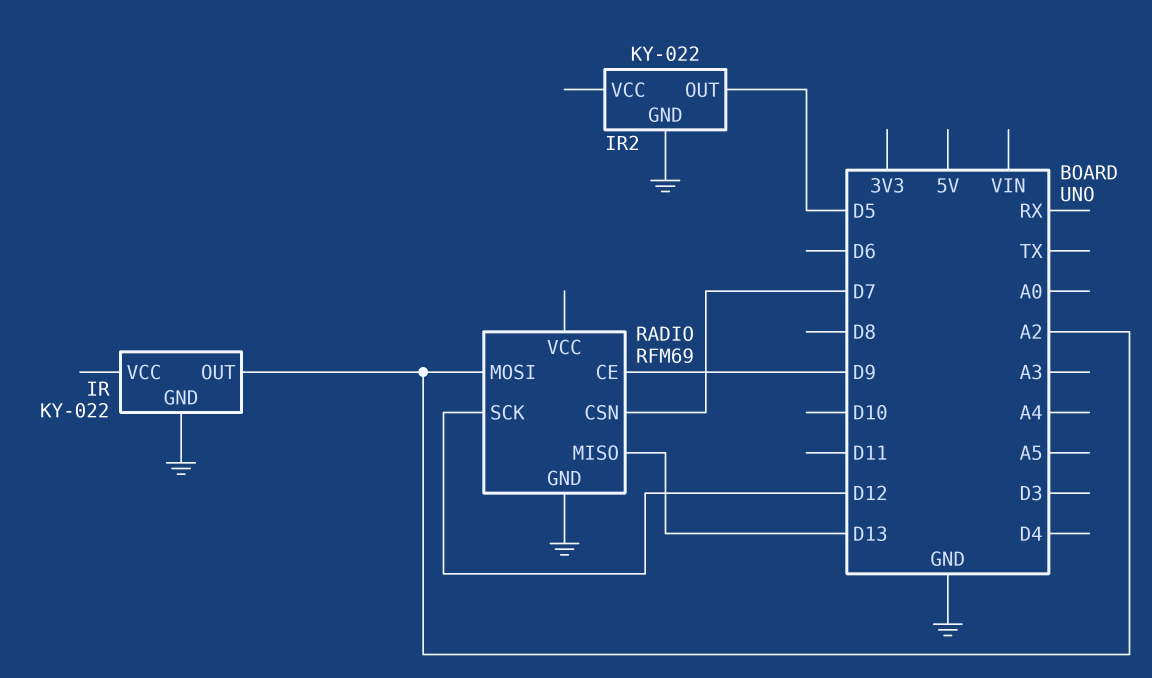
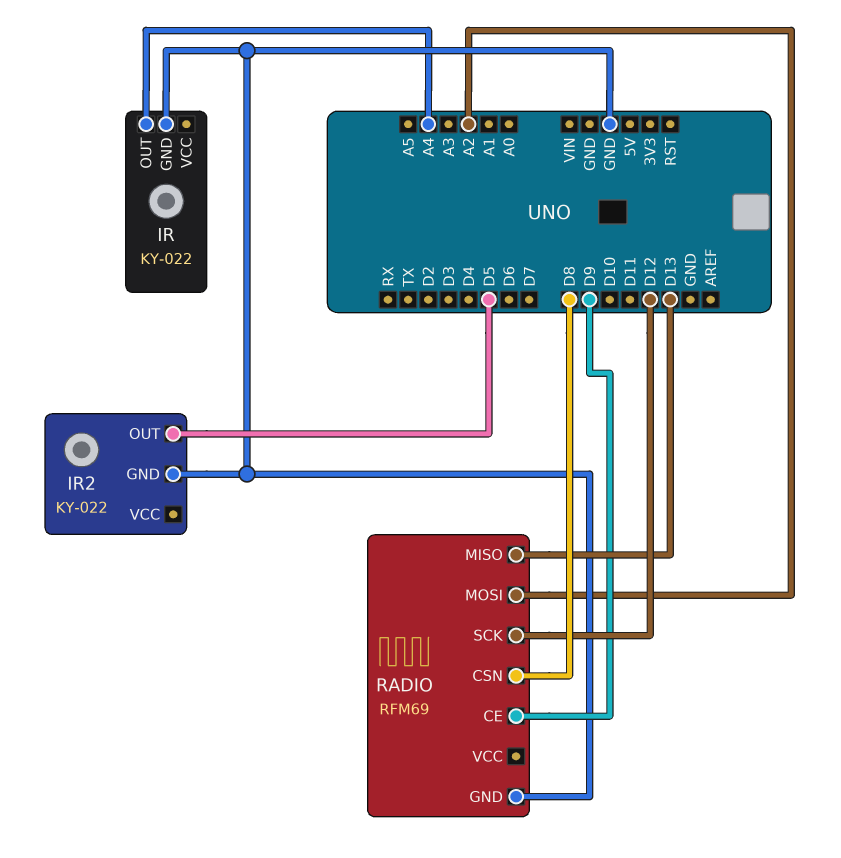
IR pin OUT: A2 -> A4
RADIO pin CSN: D7 -> D8

